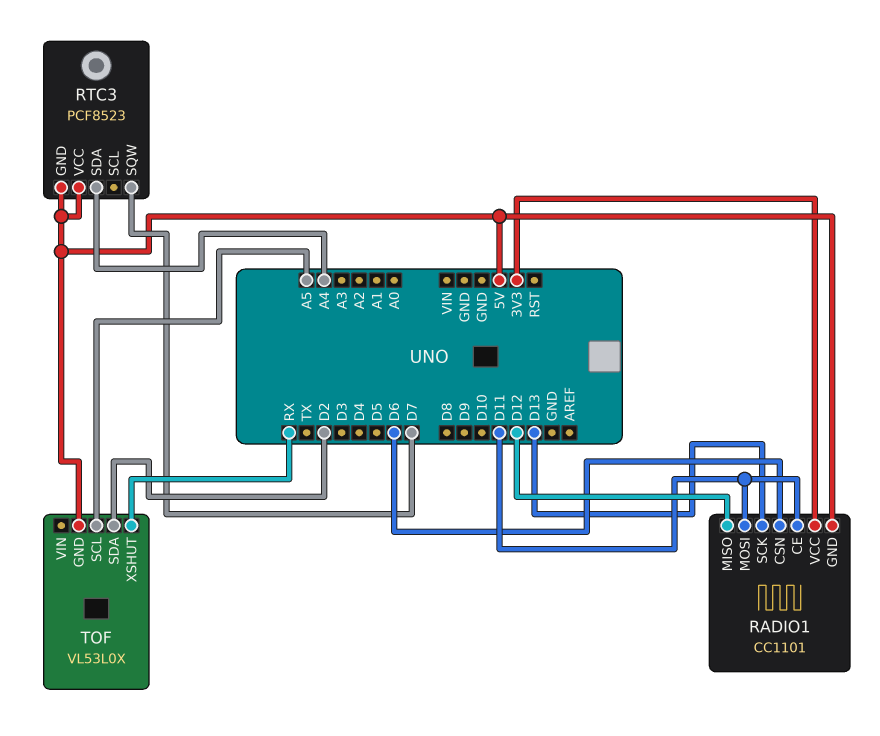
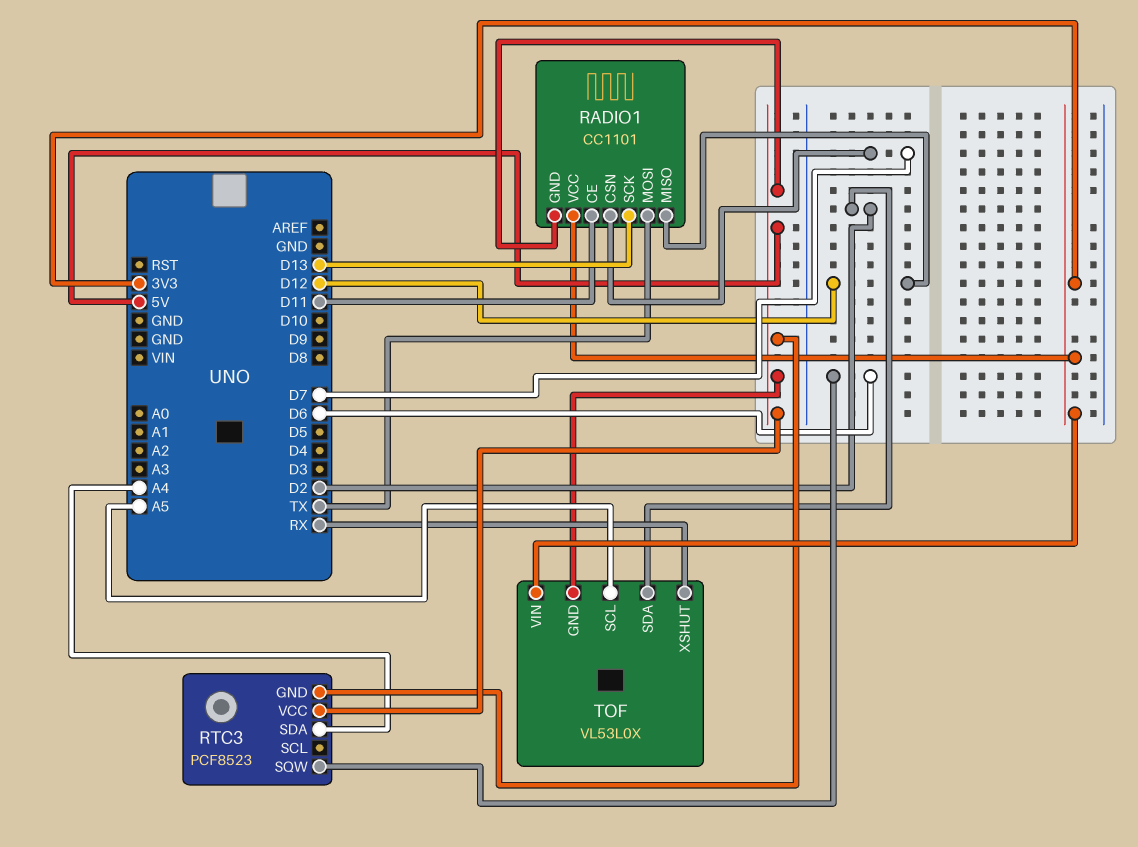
RADIO1 pin CSN: D6 -> D7
RADIO1 pin MOSI: D11 -> TX
RTC3 pin SQW: D7 -> D6
TOF pin VIN: none -> 3V3

